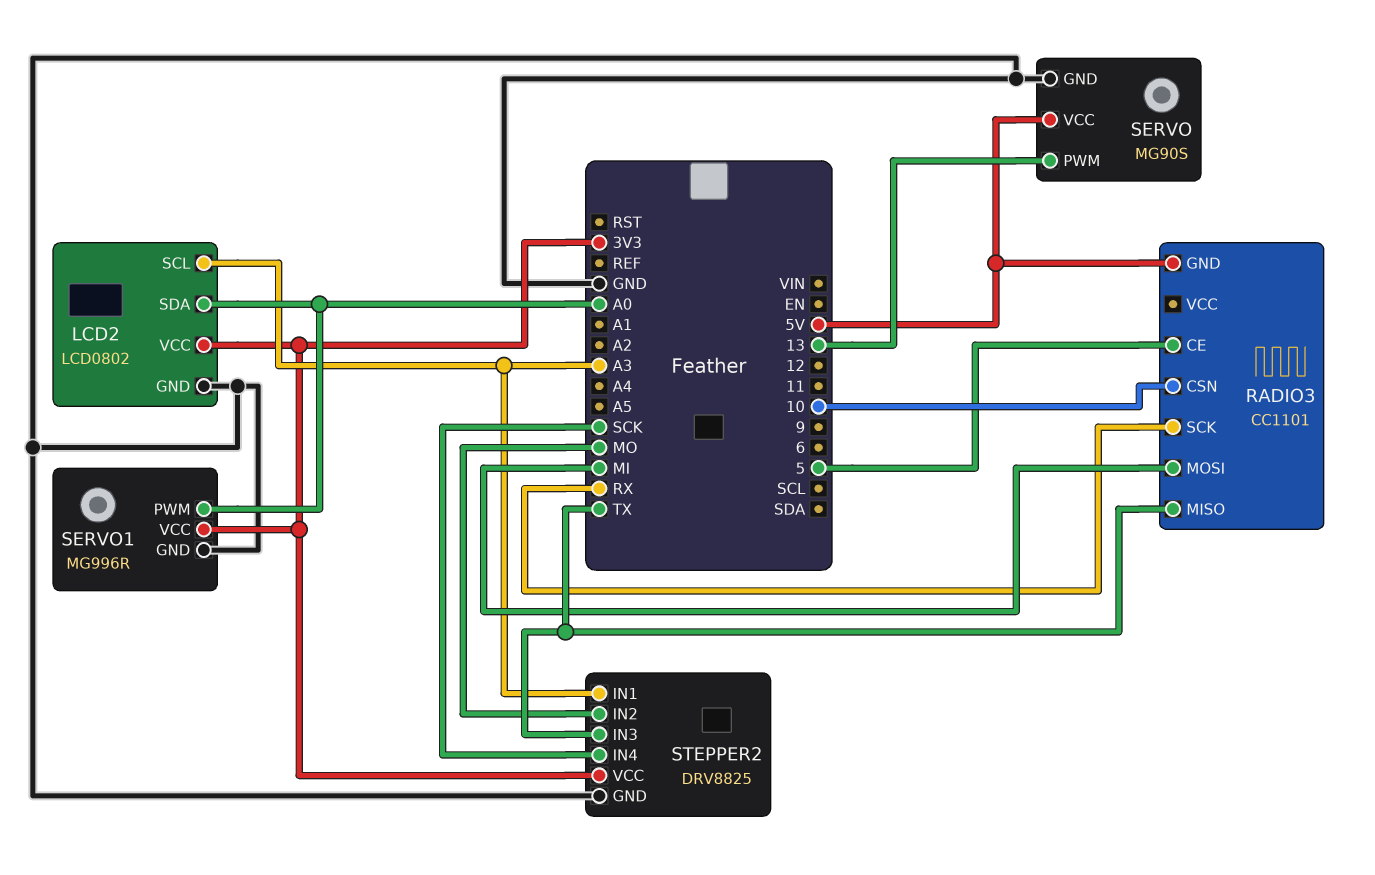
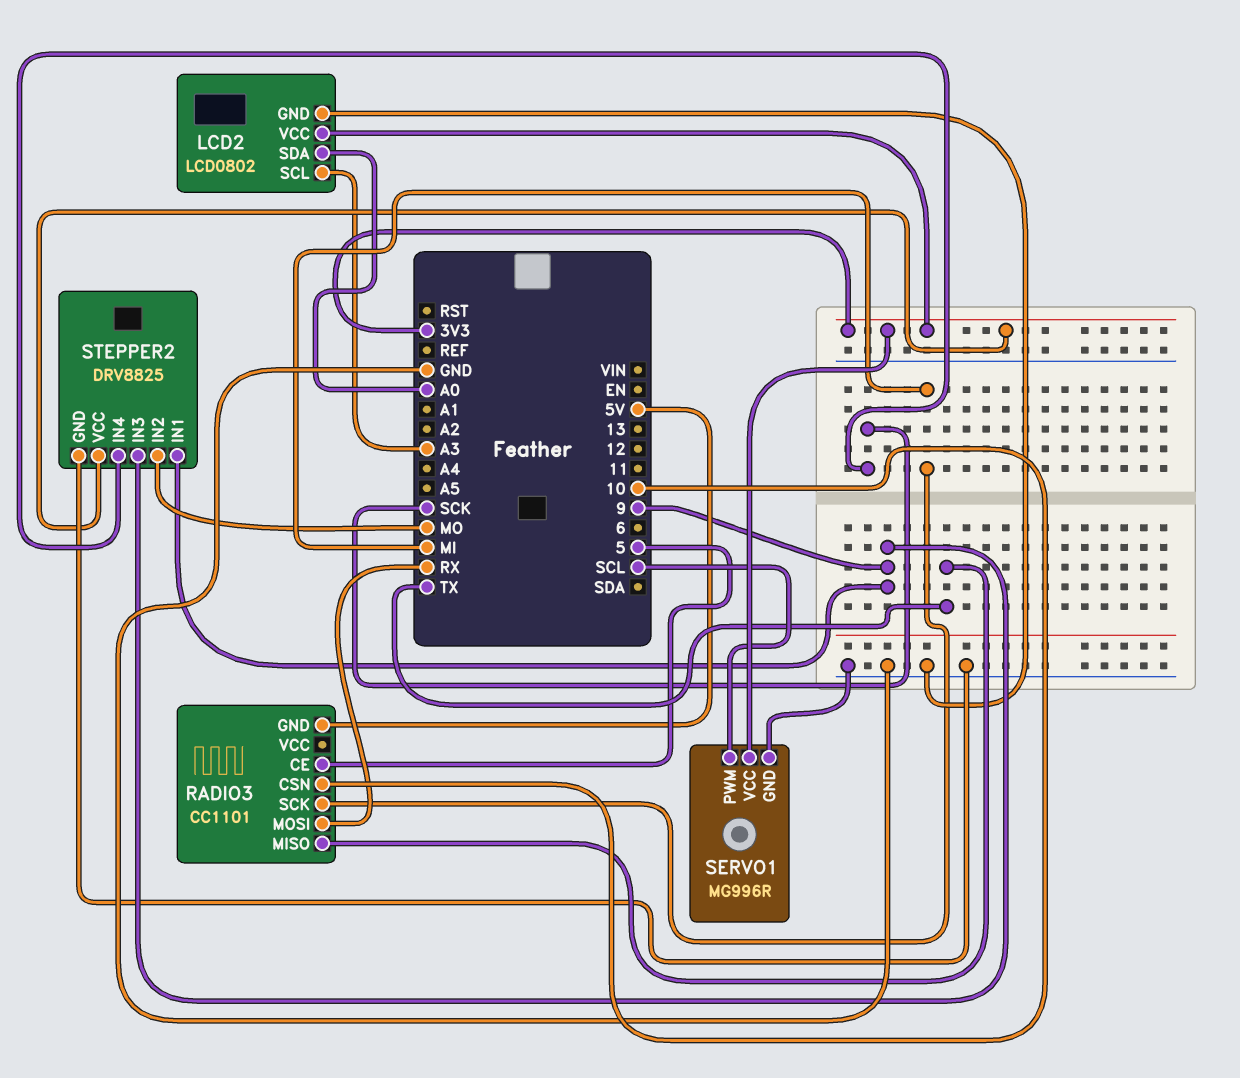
RADIO3 pin MOSI: MI -> RX
RADIO3 pin SCK: RX -> MI
SERVO: MG90S -> none
SERVO pin GND: GND -> none
SERVO pin PWM: 13 -> none
SERVO pin VCC: 5V -> none
SERVO1 pin PWM: A0 -> SCL
STEPPER2 pin IN1: A3 -> 9
STEPPER2 pin IN3: TX -> 9

